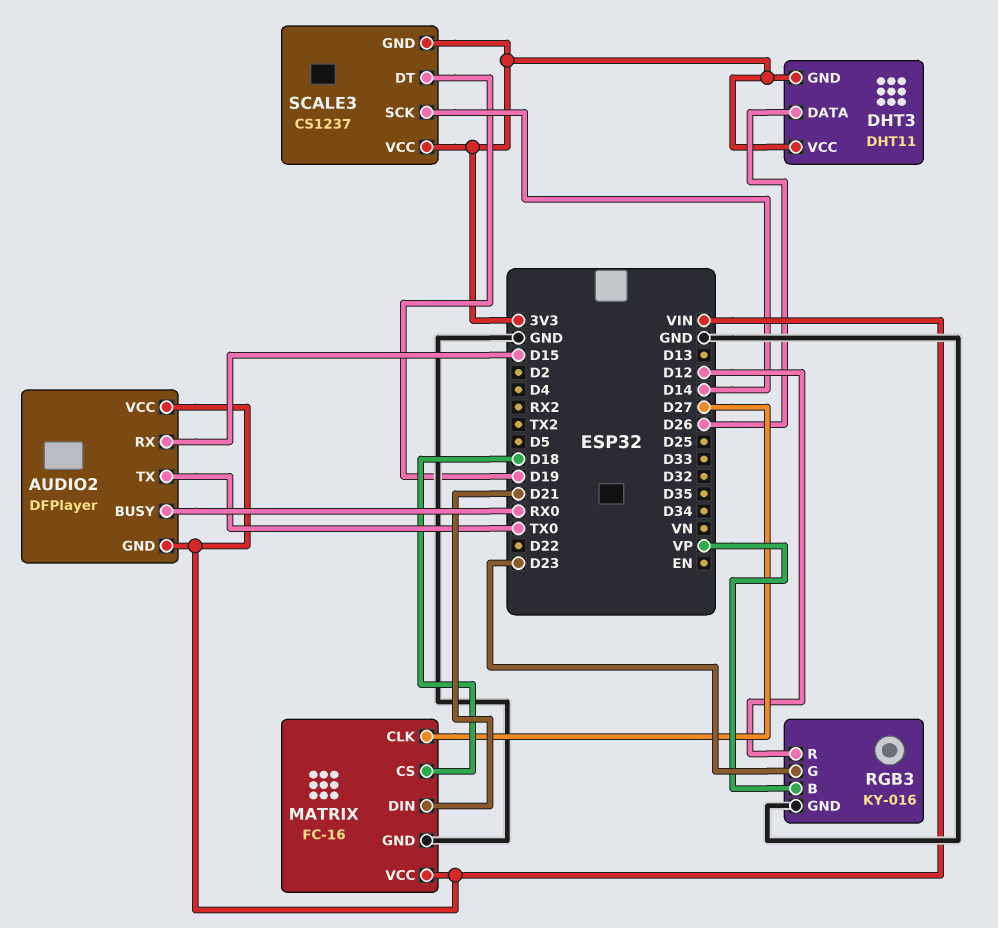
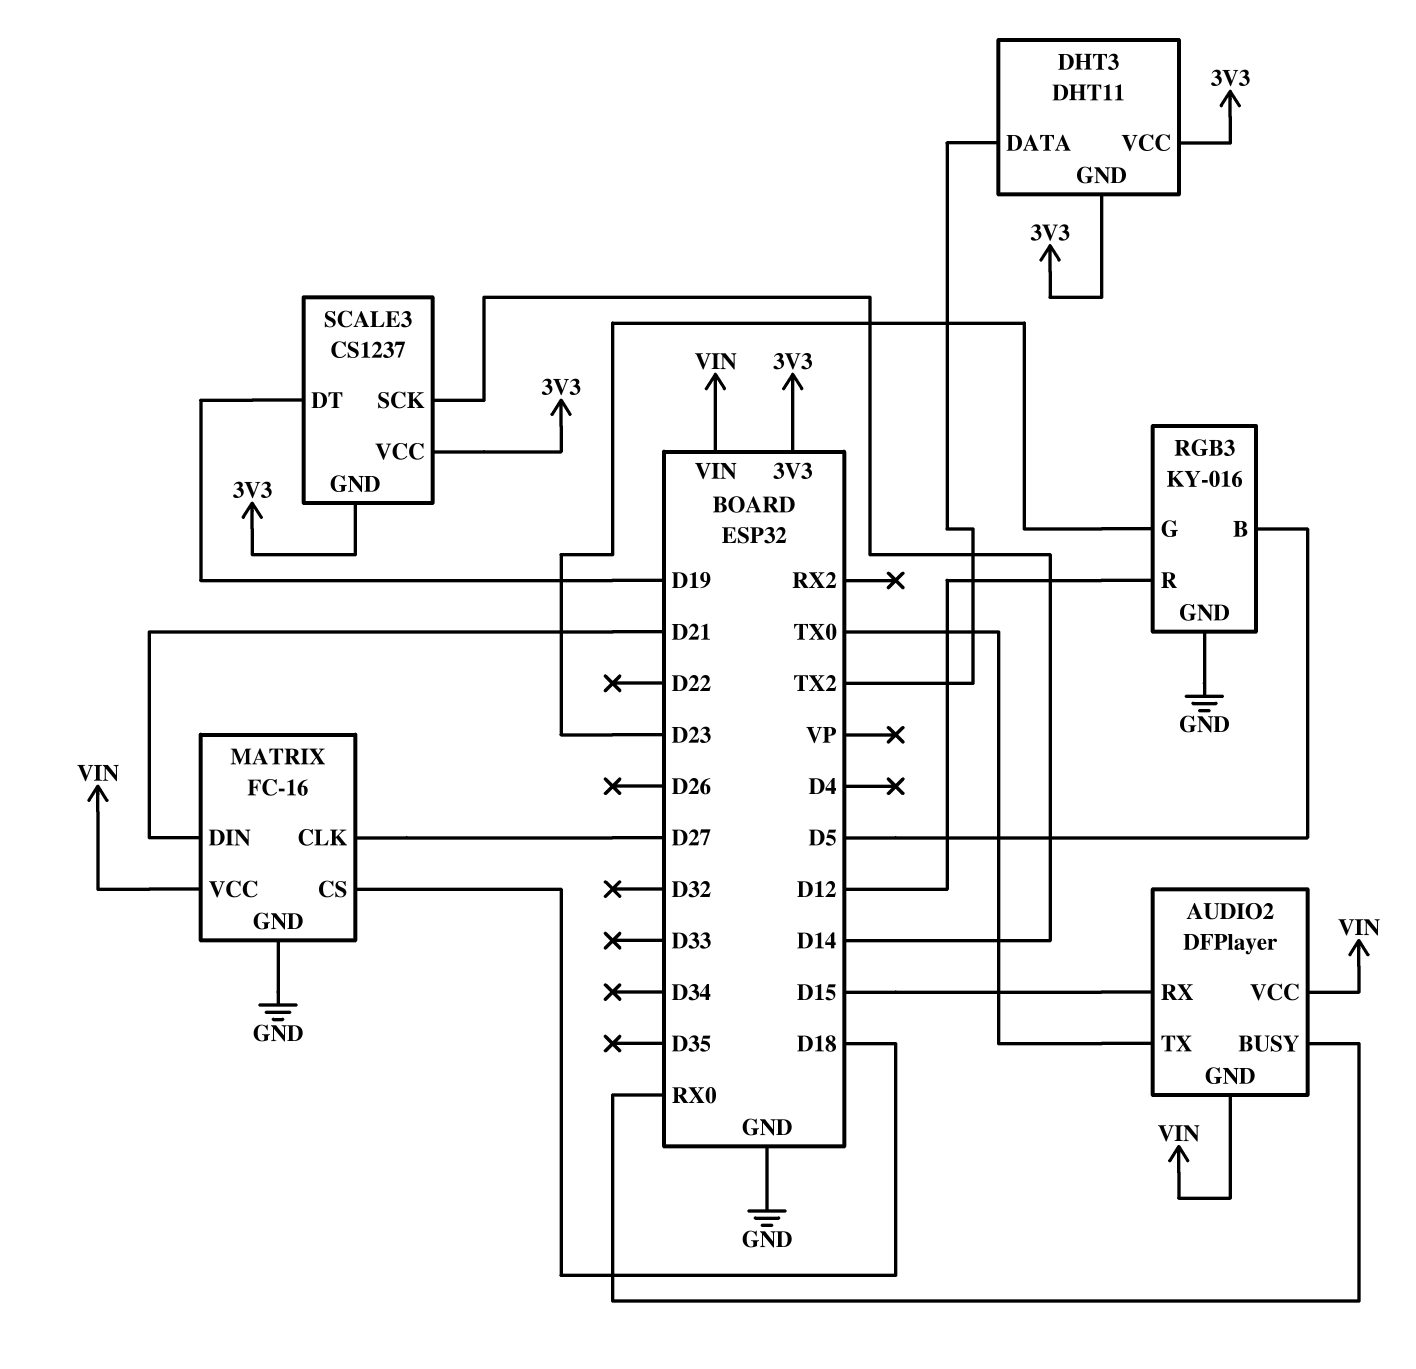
DHT3 pin DATA: D26 -> TX2
RGB3 pin B: VP -> D5

